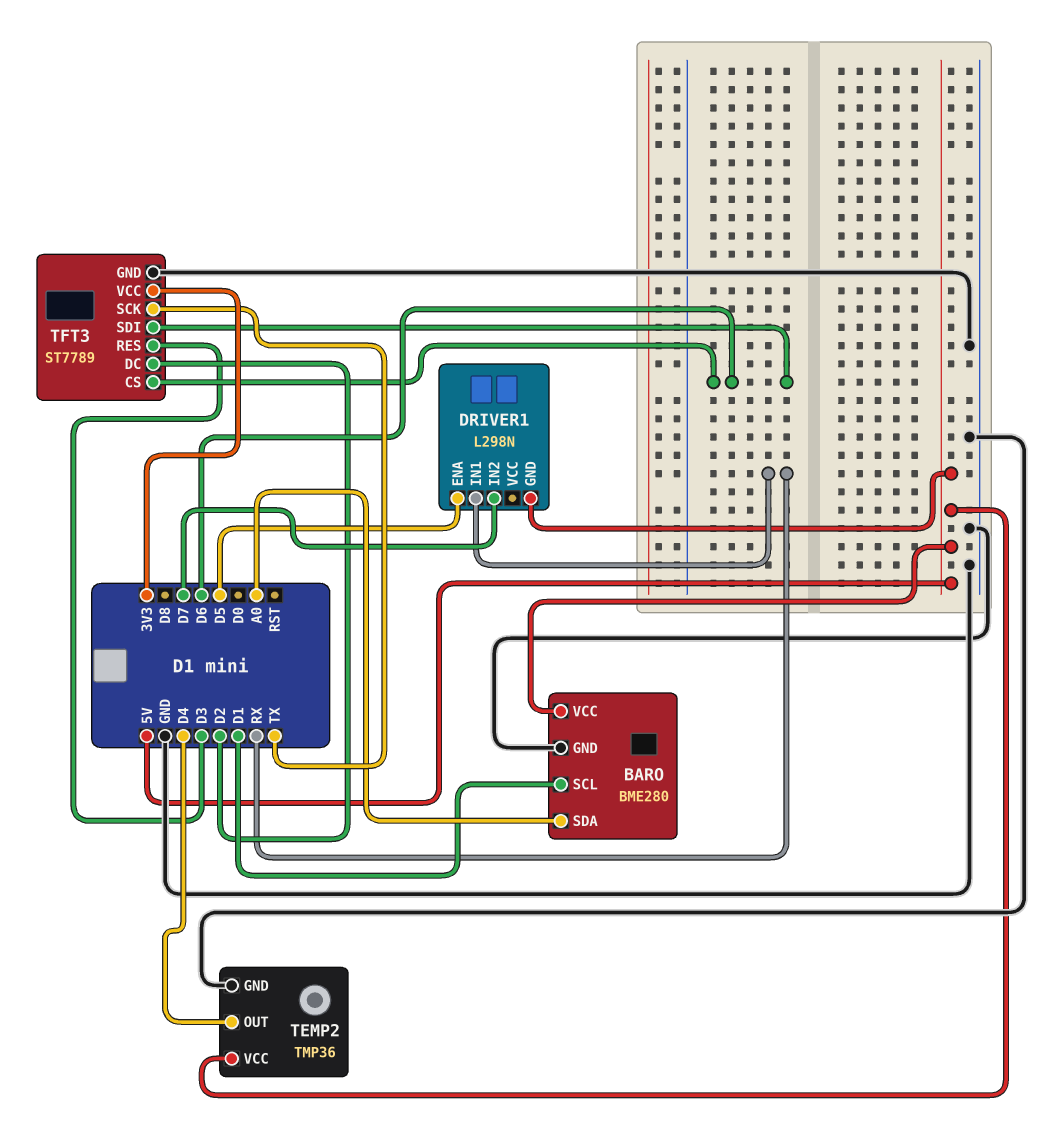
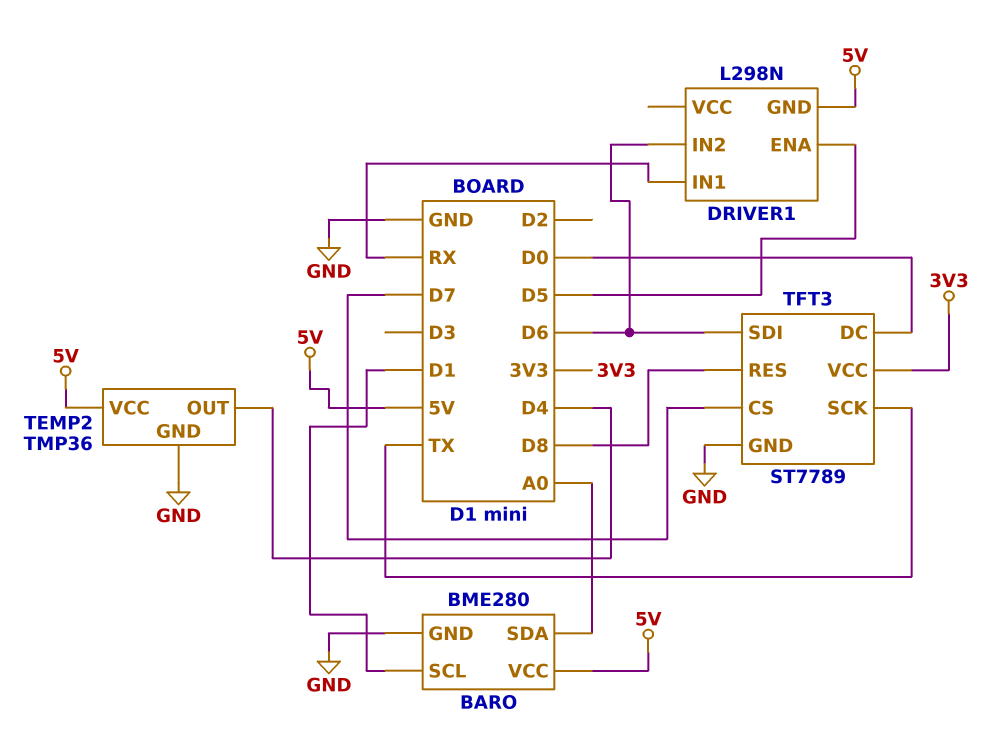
DRIVER1 pin IN2: D7 -> D6
TFT3 pin CS: D6 -> D7
TFT3 pin DC: D2 -> D0
TFT3 pin RES: D3 -> D8

